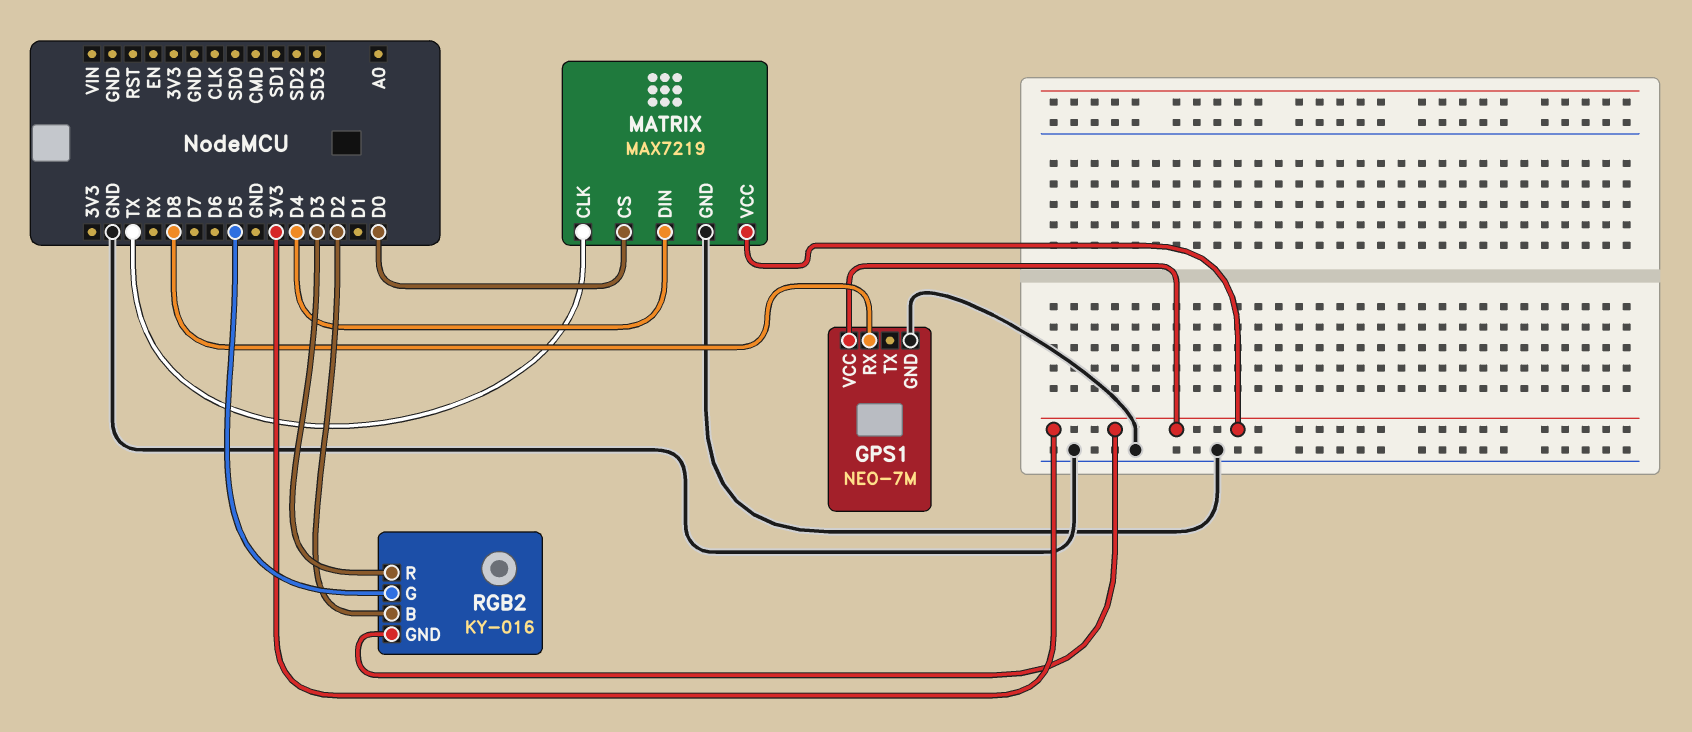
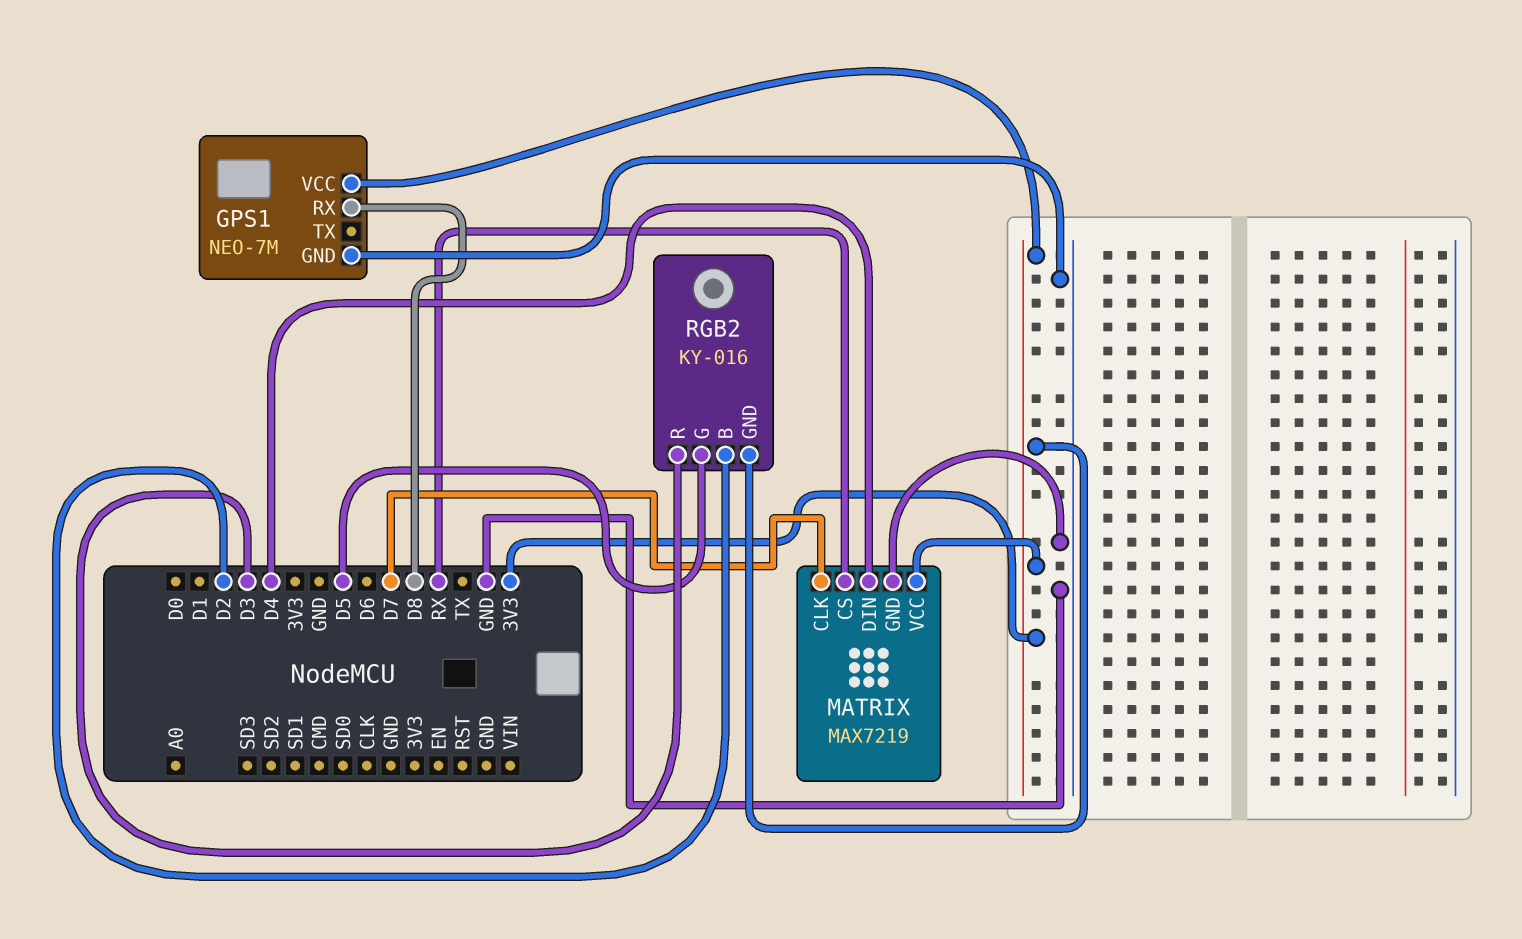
MATRIX pin CLK: TX -> D7
MATRIX pin CS: D0 -> RX

